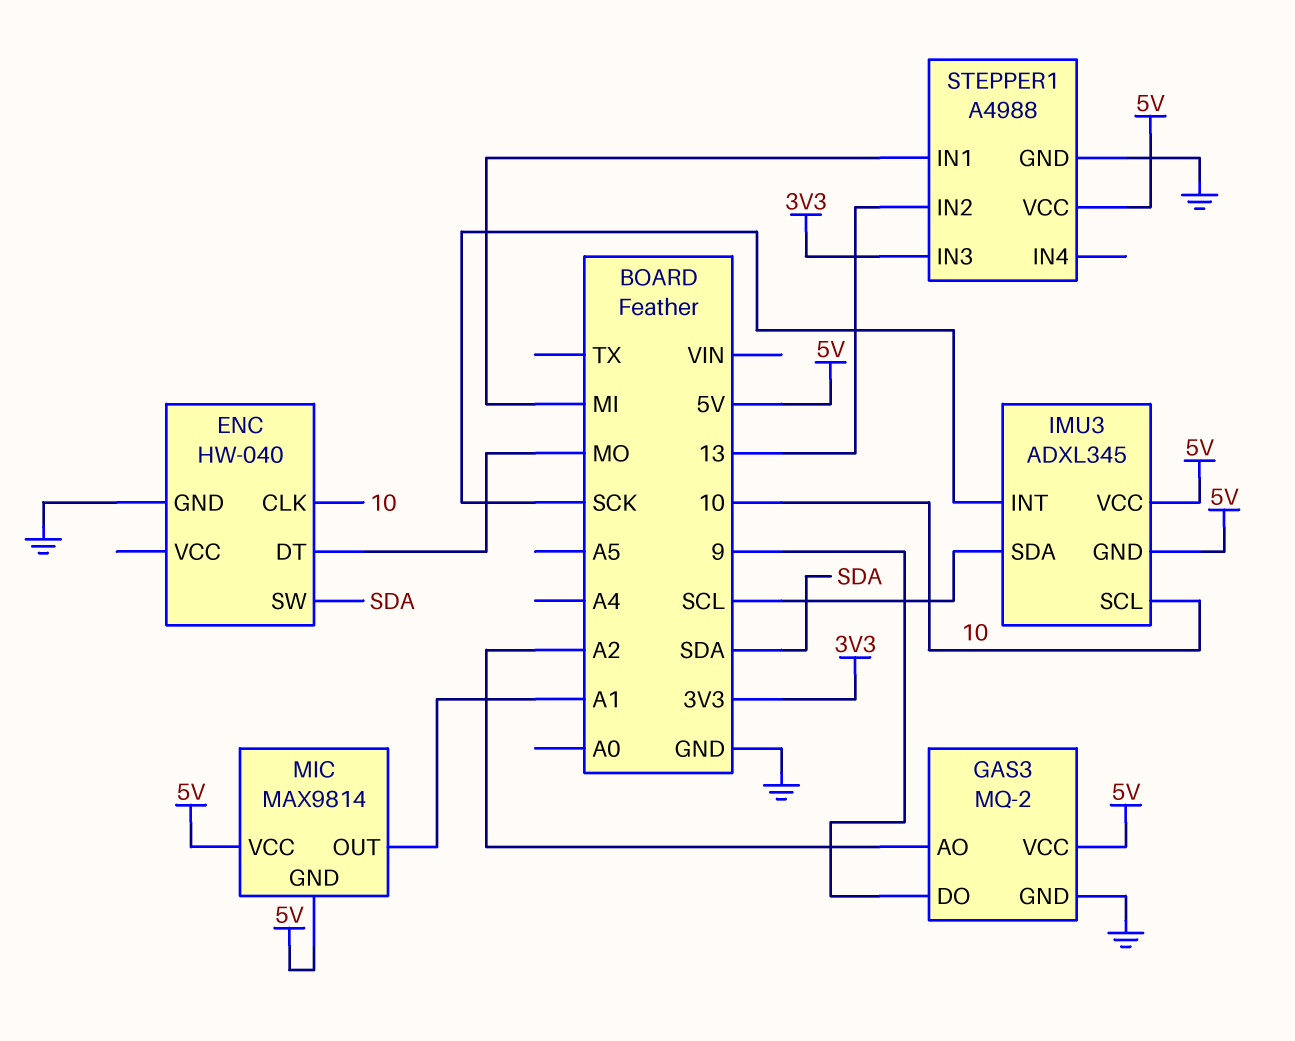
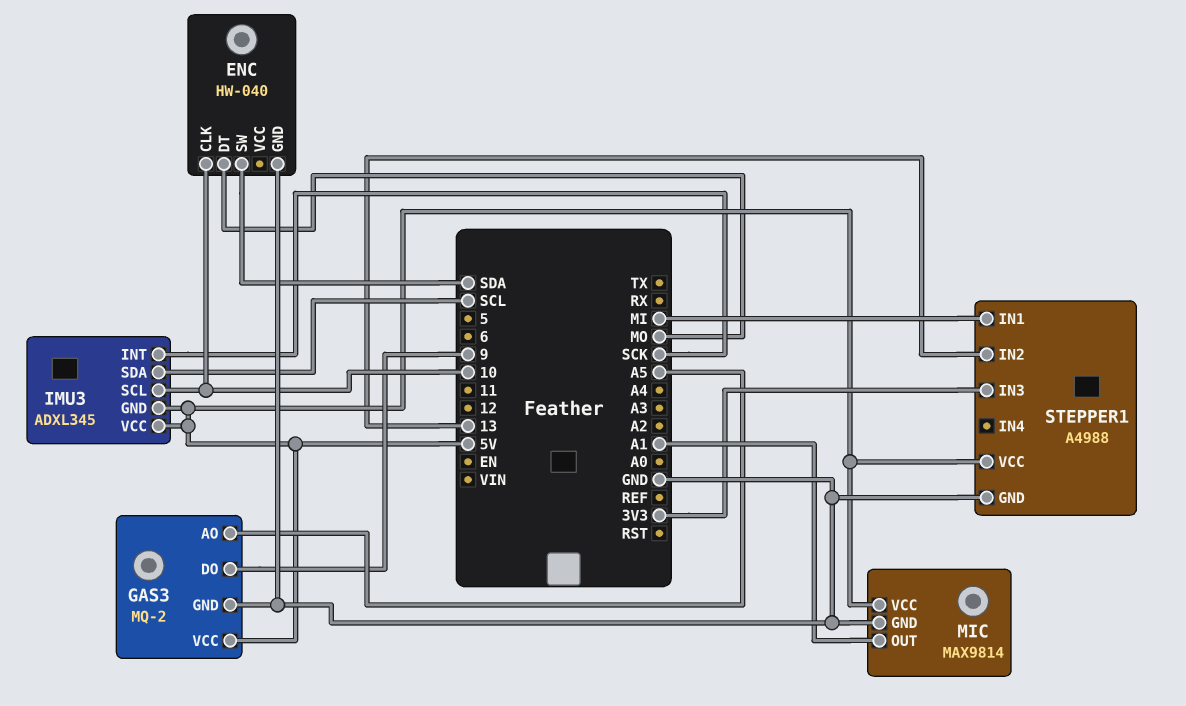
GAS3 pin AO: A2 -> A5
MIC pin GND: 5V -> GND

